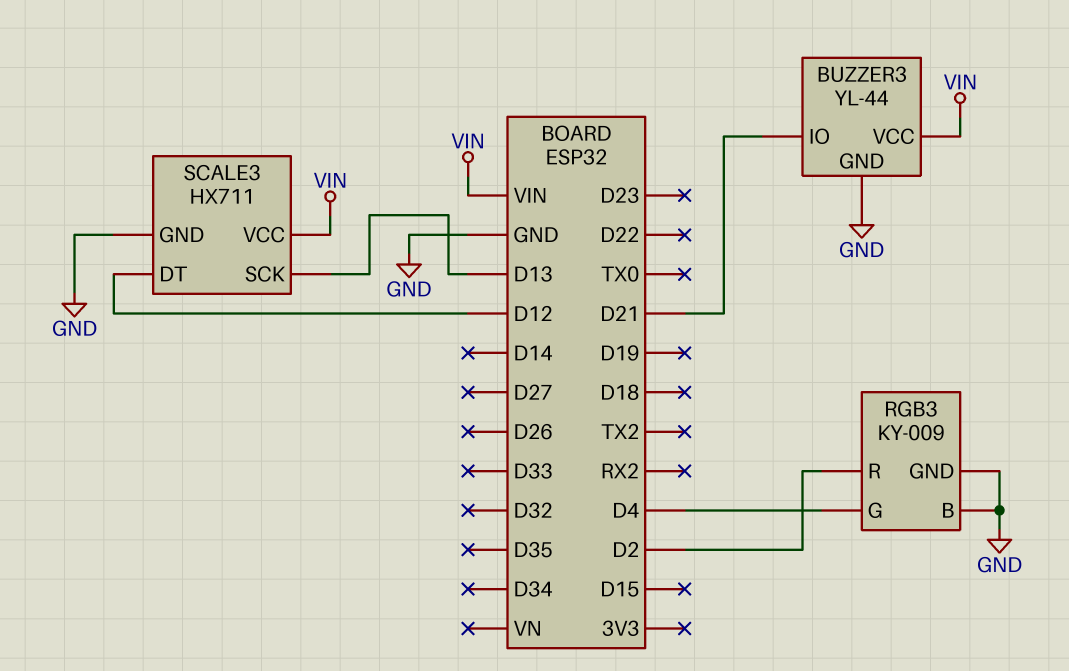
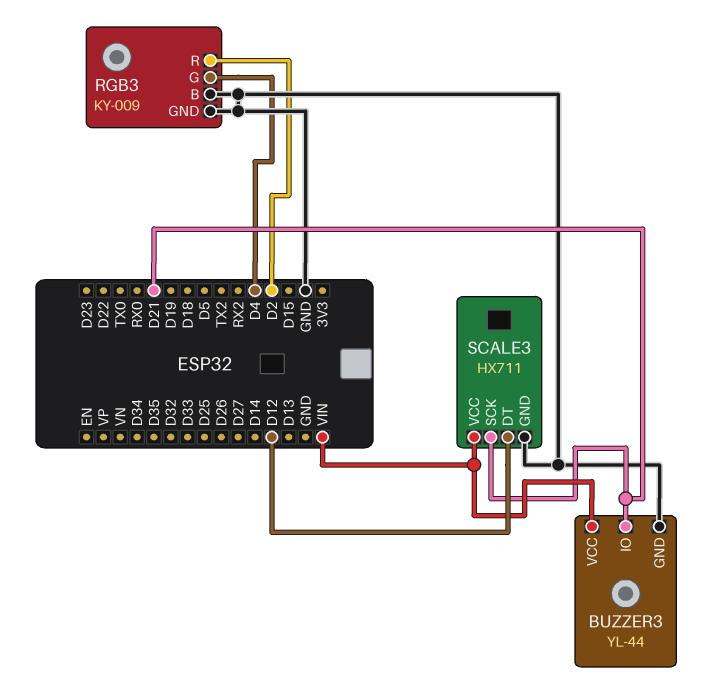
SCALE3 pin SCK: D13 -> D21

